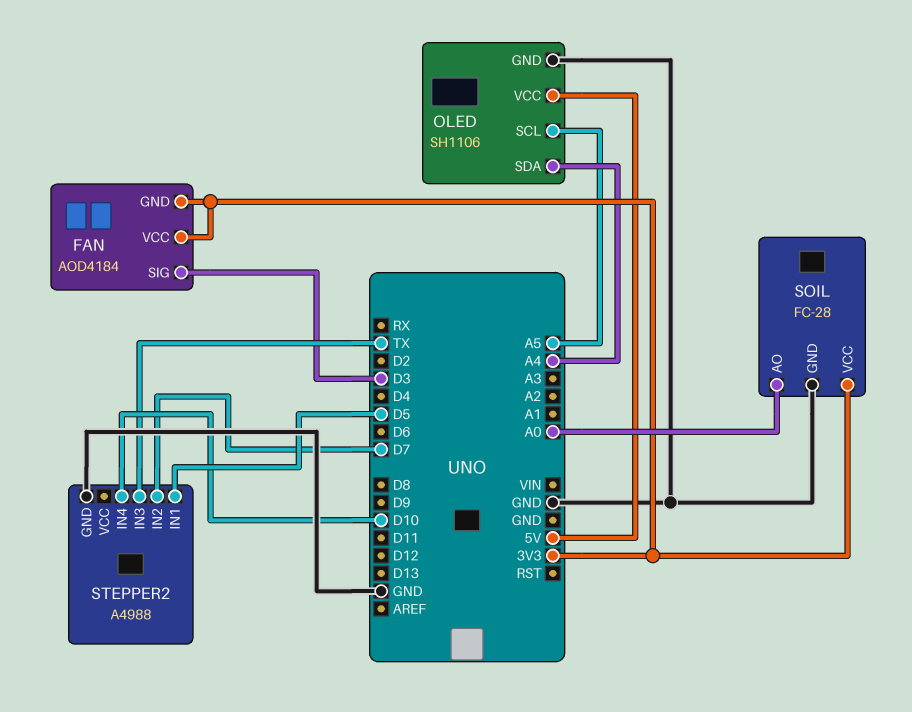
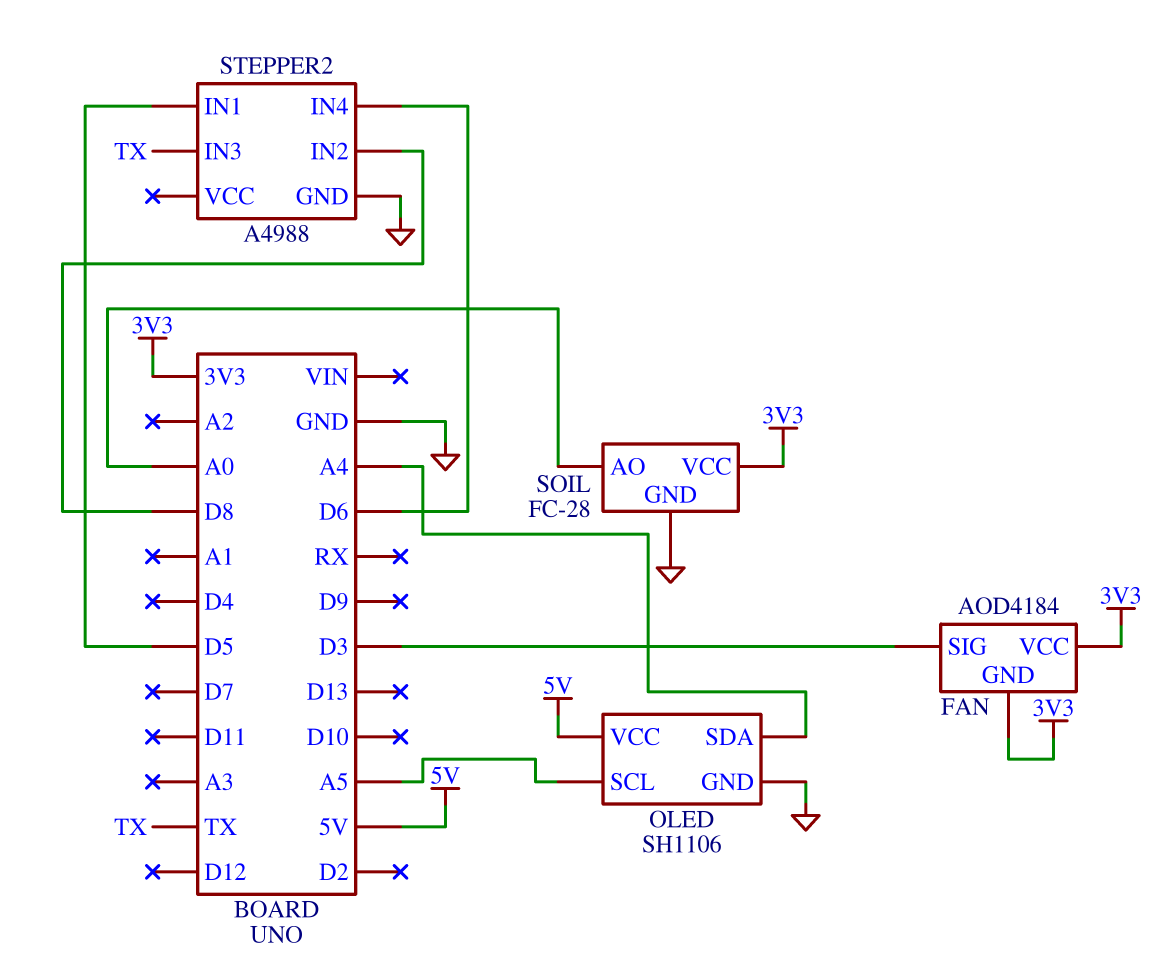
STEPPER2 pin IN2: D7 -> D8
STEPPER2 pin IN4: D10 -> D6

